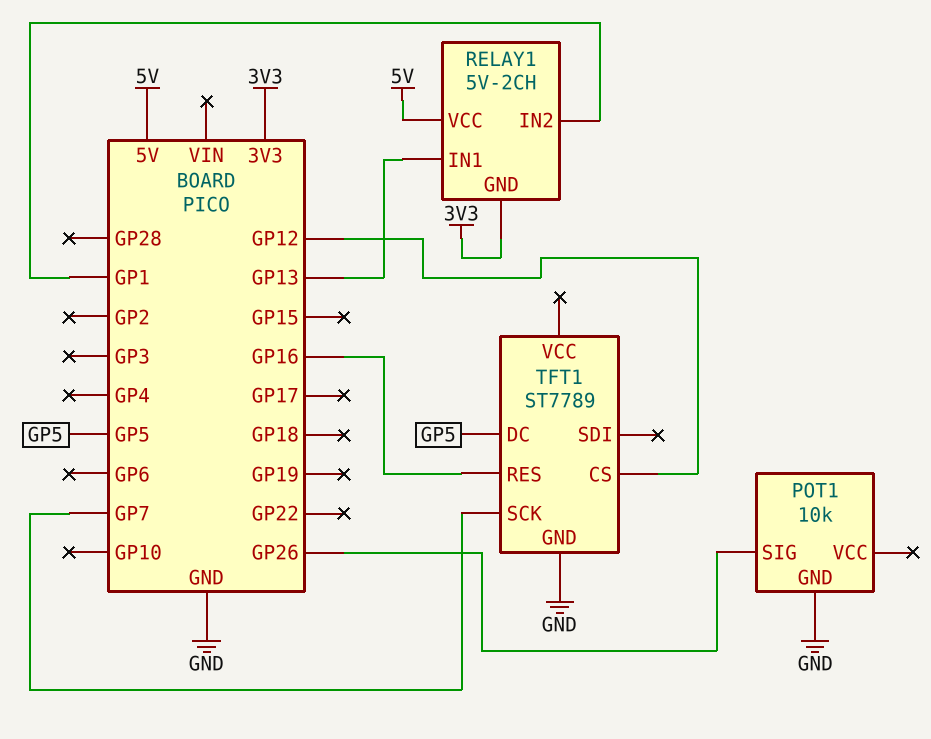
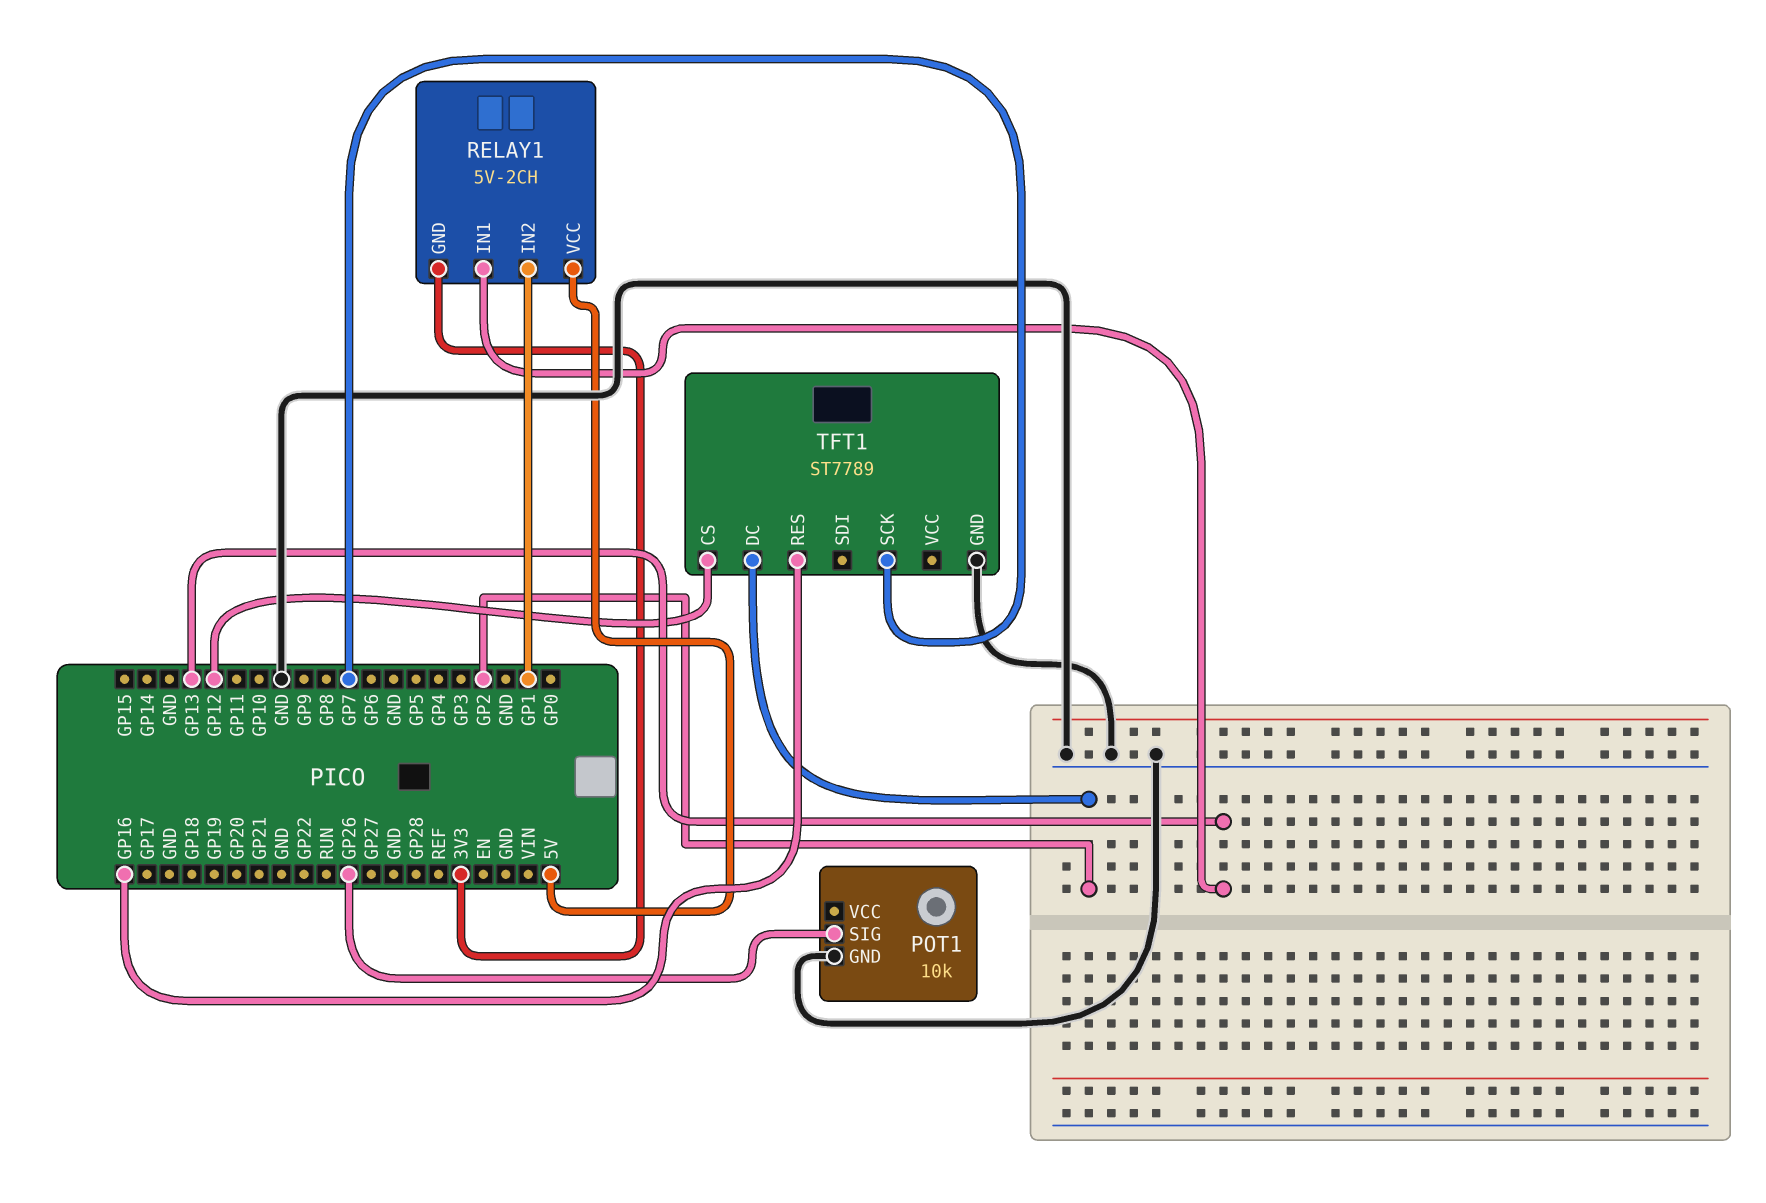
TFT1 pin DC: GP5 -> GP2

